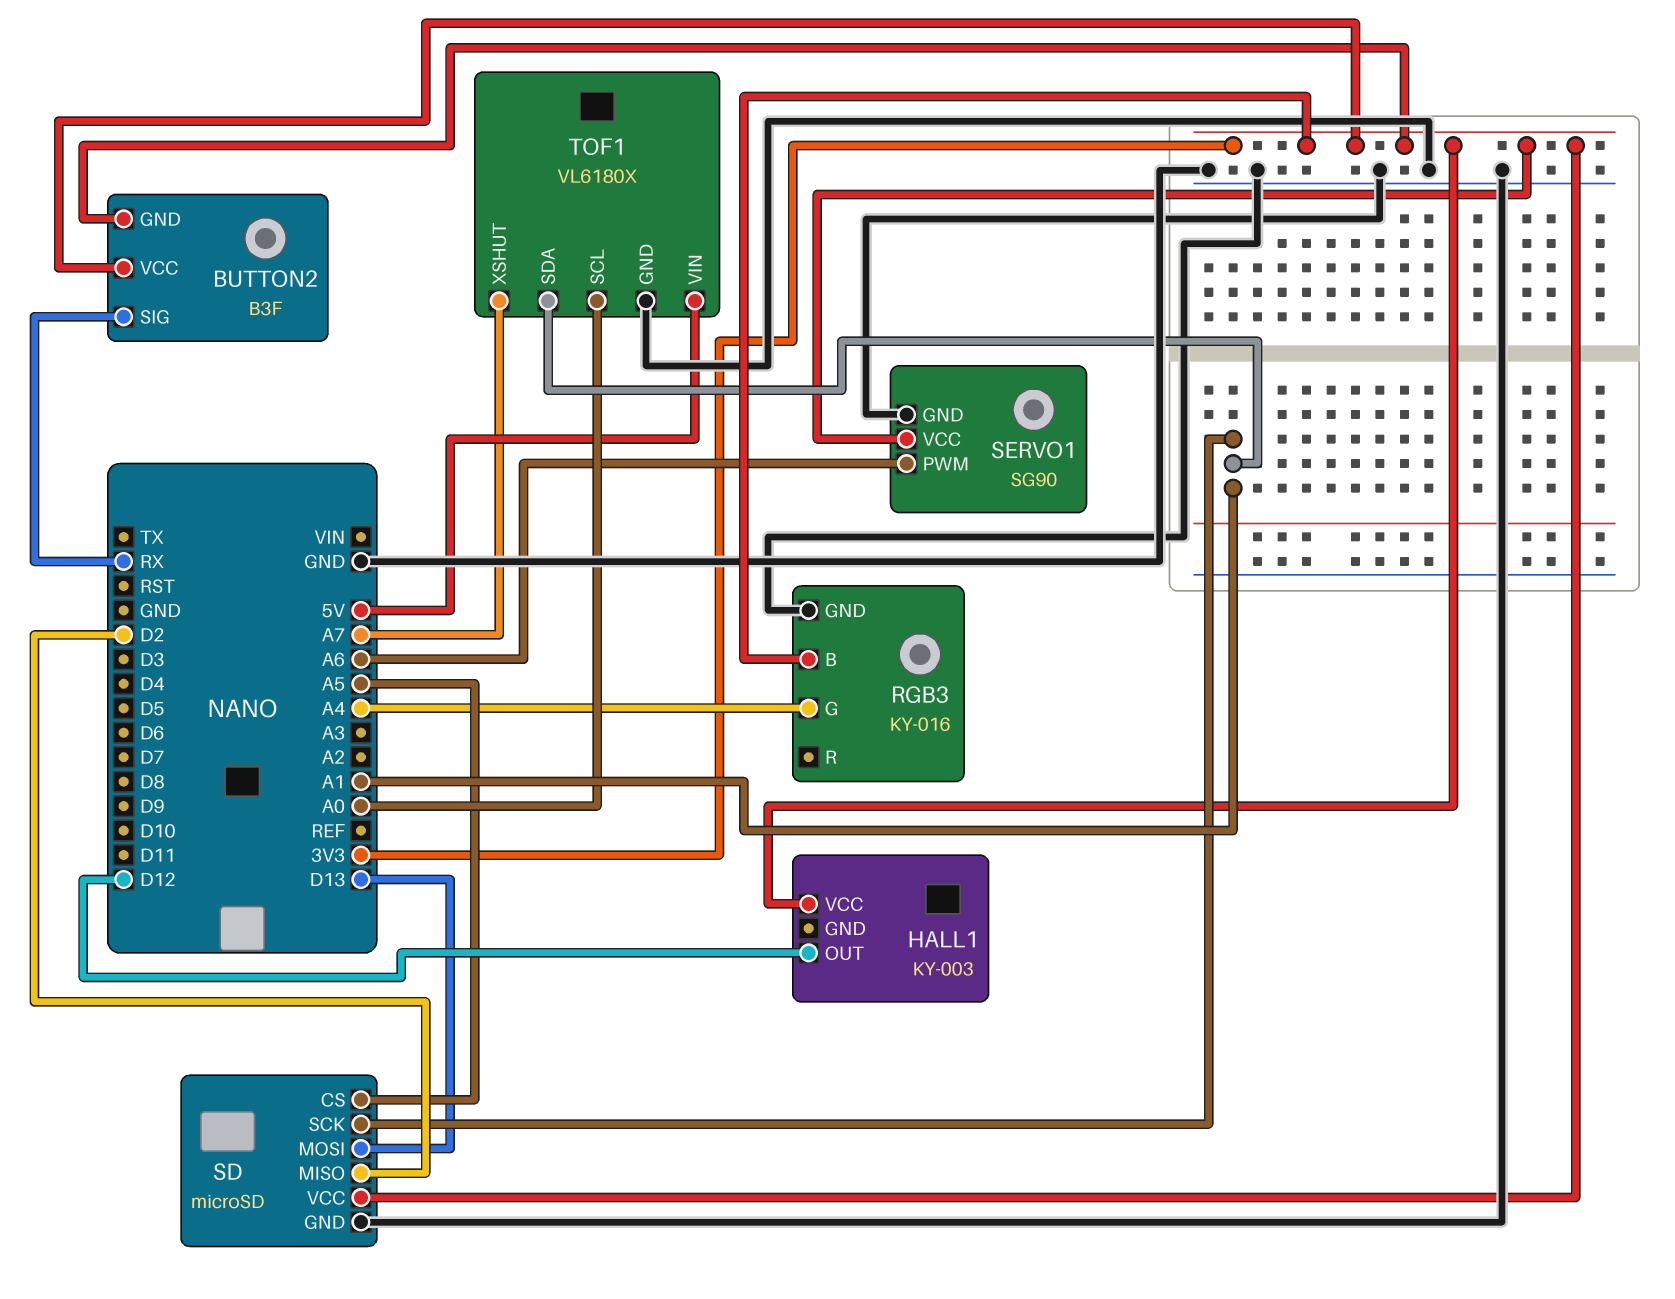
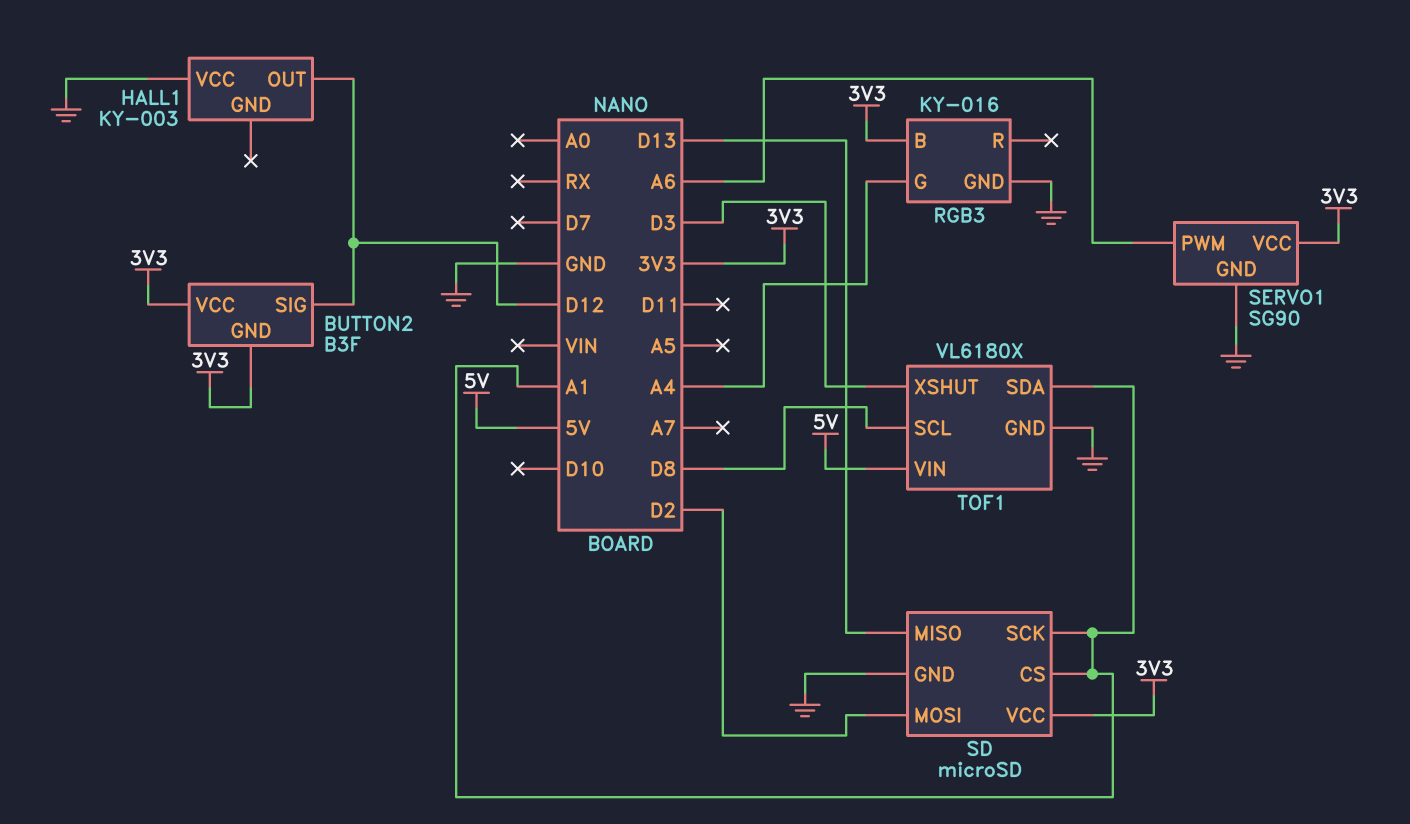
BUTTON2 pin SIG: RX -> D12
HALL1 pin VCC: 3V3 -> GND
SD pin CS: A5 -> A1
SD pin MISO: D2 -> D13
SD pin MOSI: D13 -> D2
TOF1 pin SCL: A0 -> D8
TOF1 pin XSHUT: A7 -> D3

